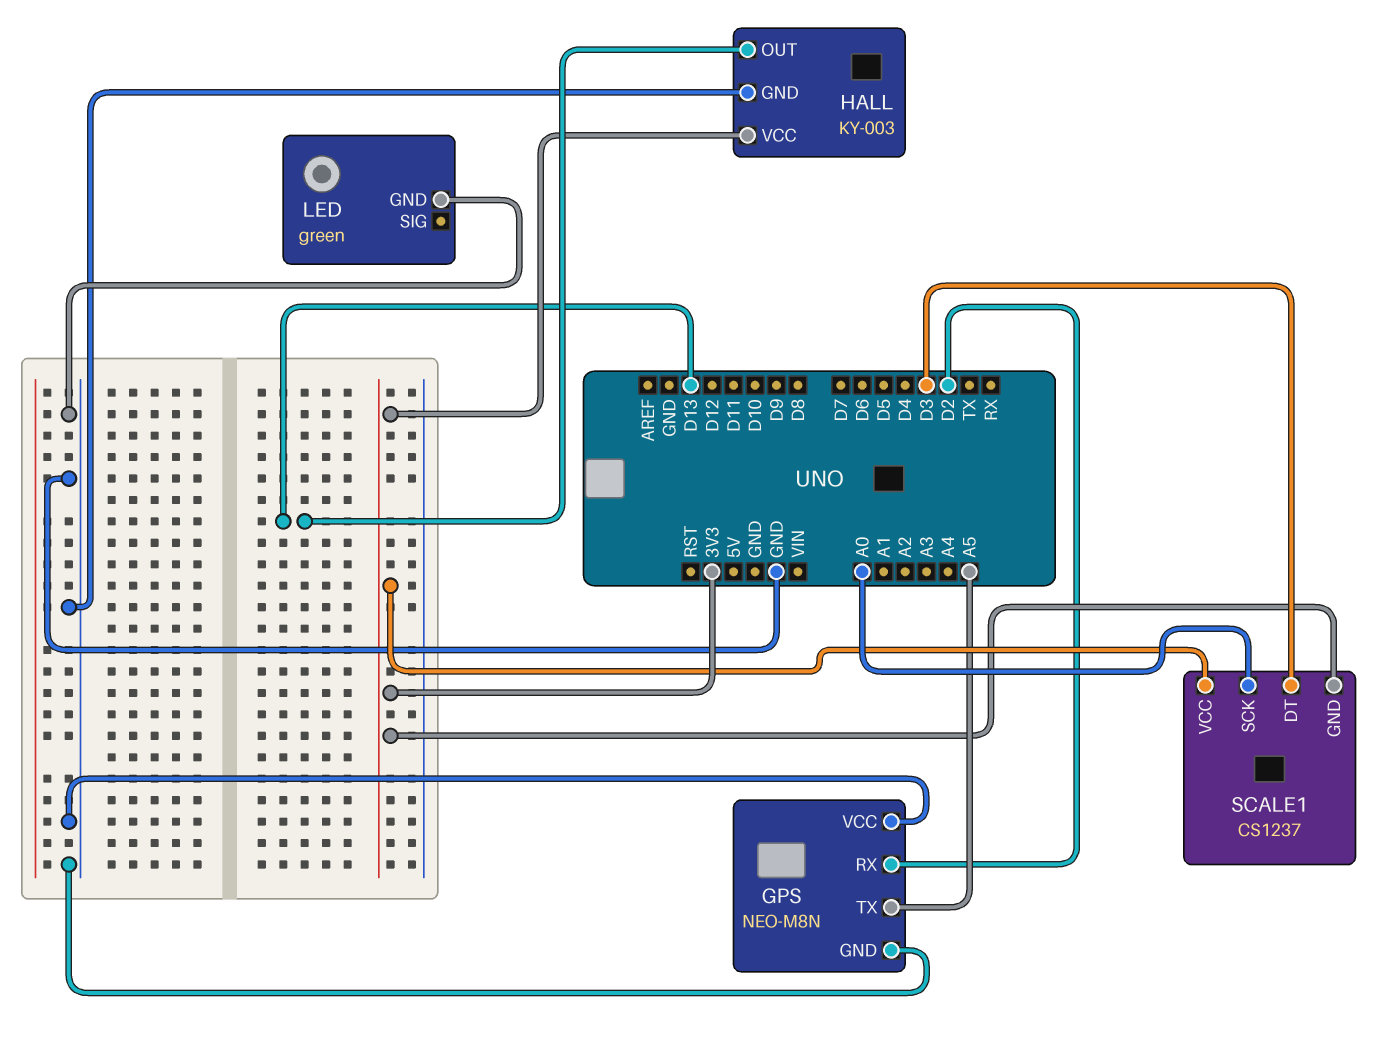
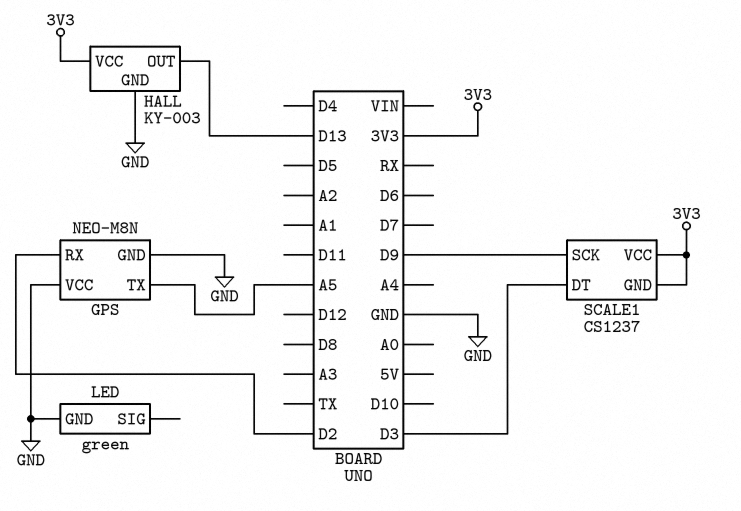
SCALE1 pin SCK: A0 -> D9

